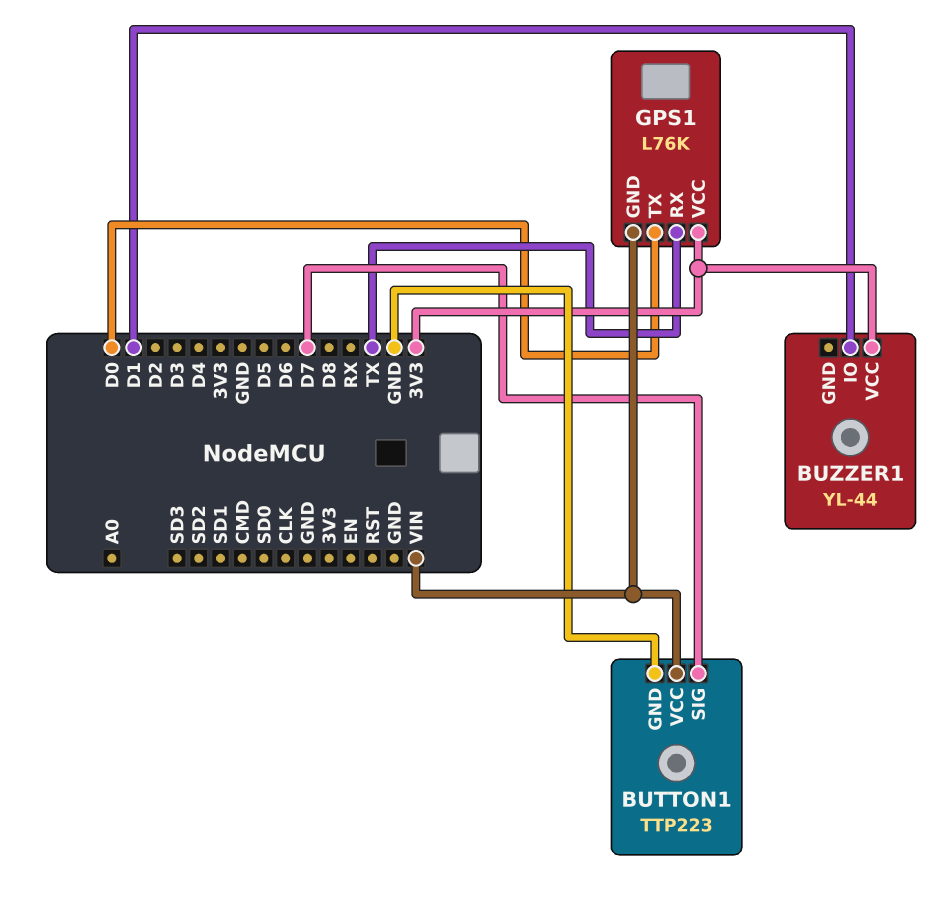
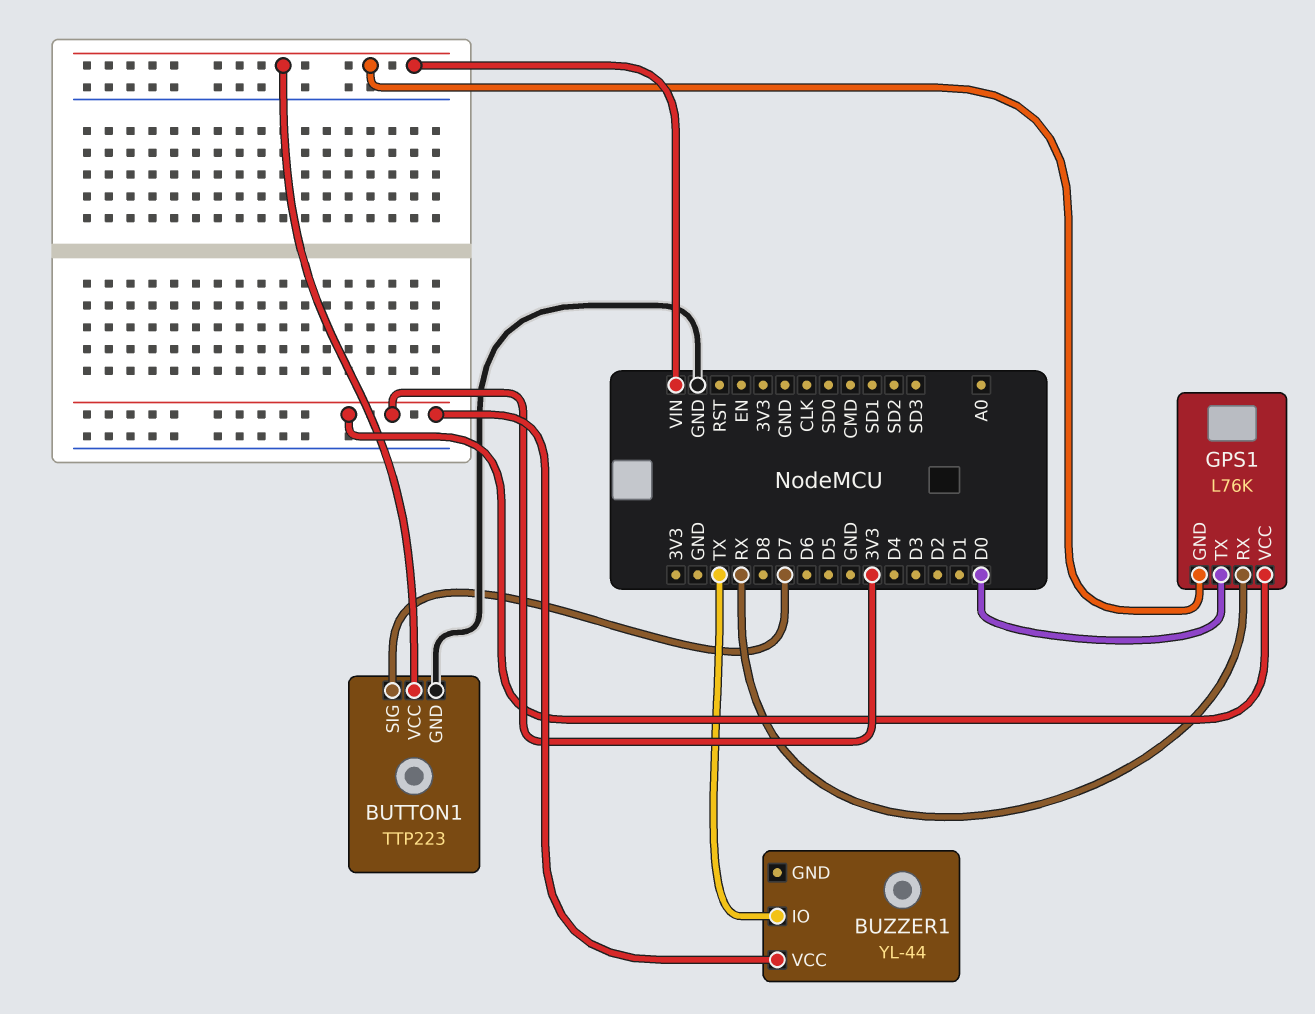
BUZZER1 pin IO: D1 -> TX
GPS1 pin RX: TX -> RX

